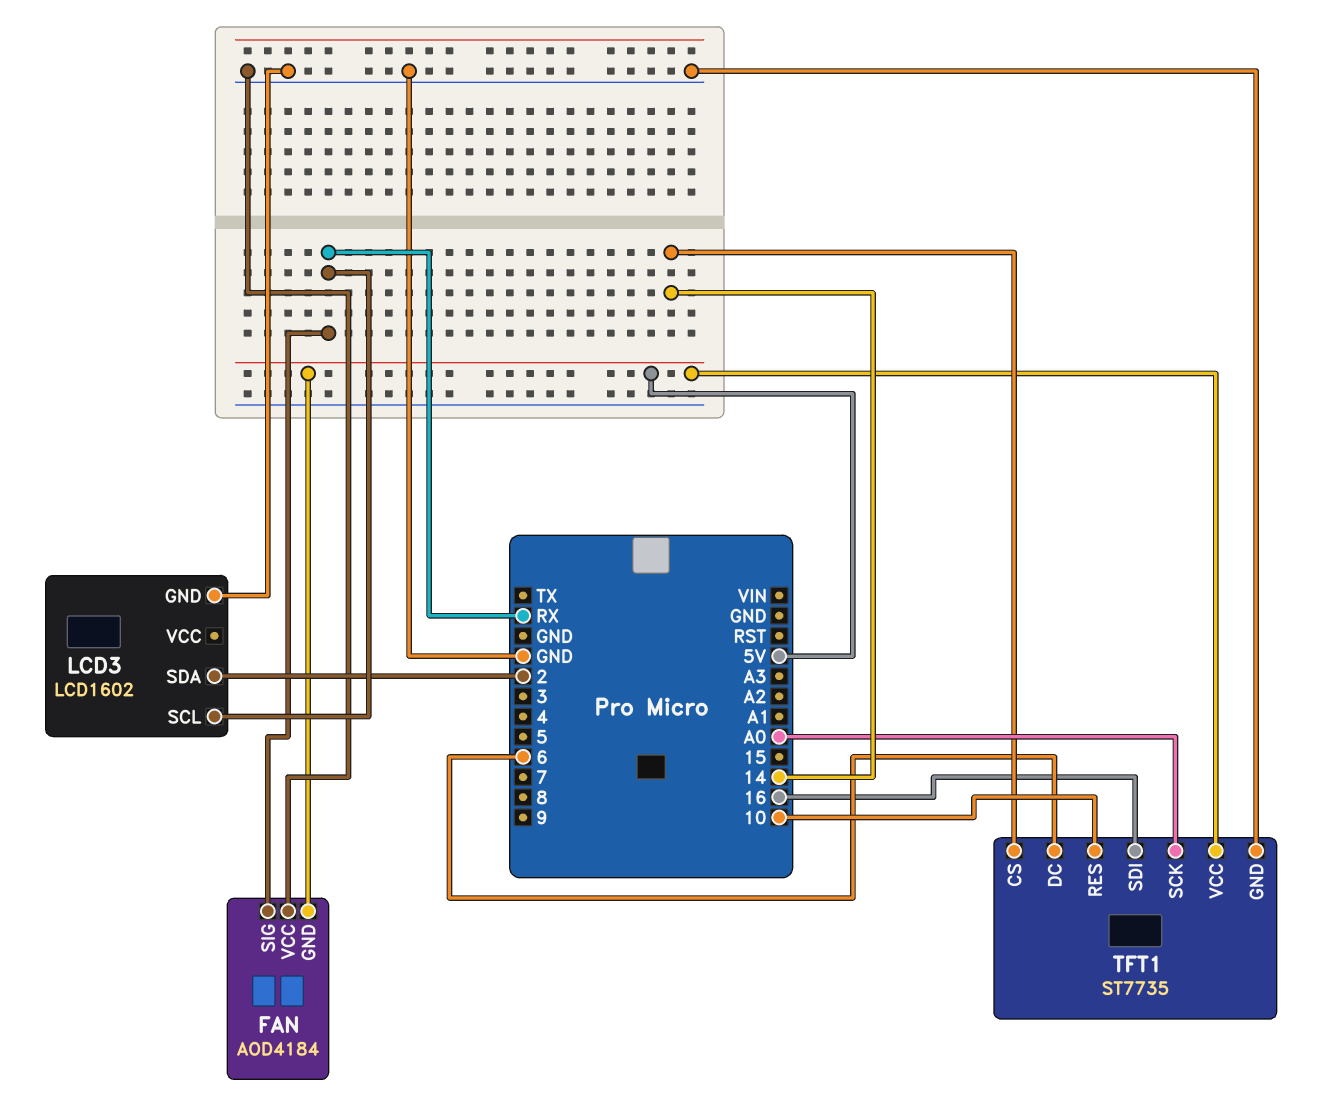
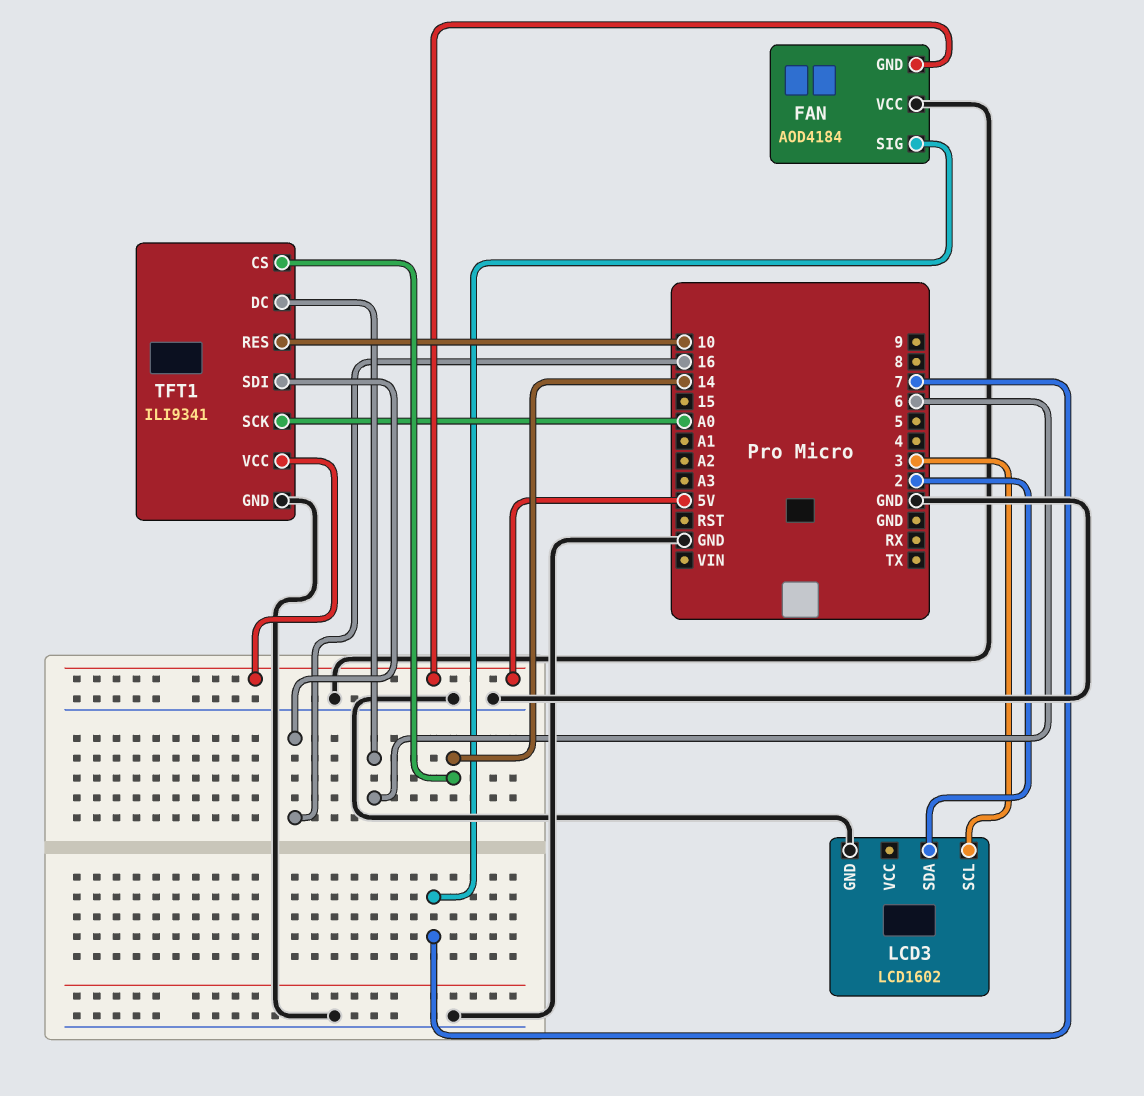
FAN pin SIG: RX -> 7
LCD3 pin SCL: RX -> 3
TFT1: ST7735 -> ILI9341

